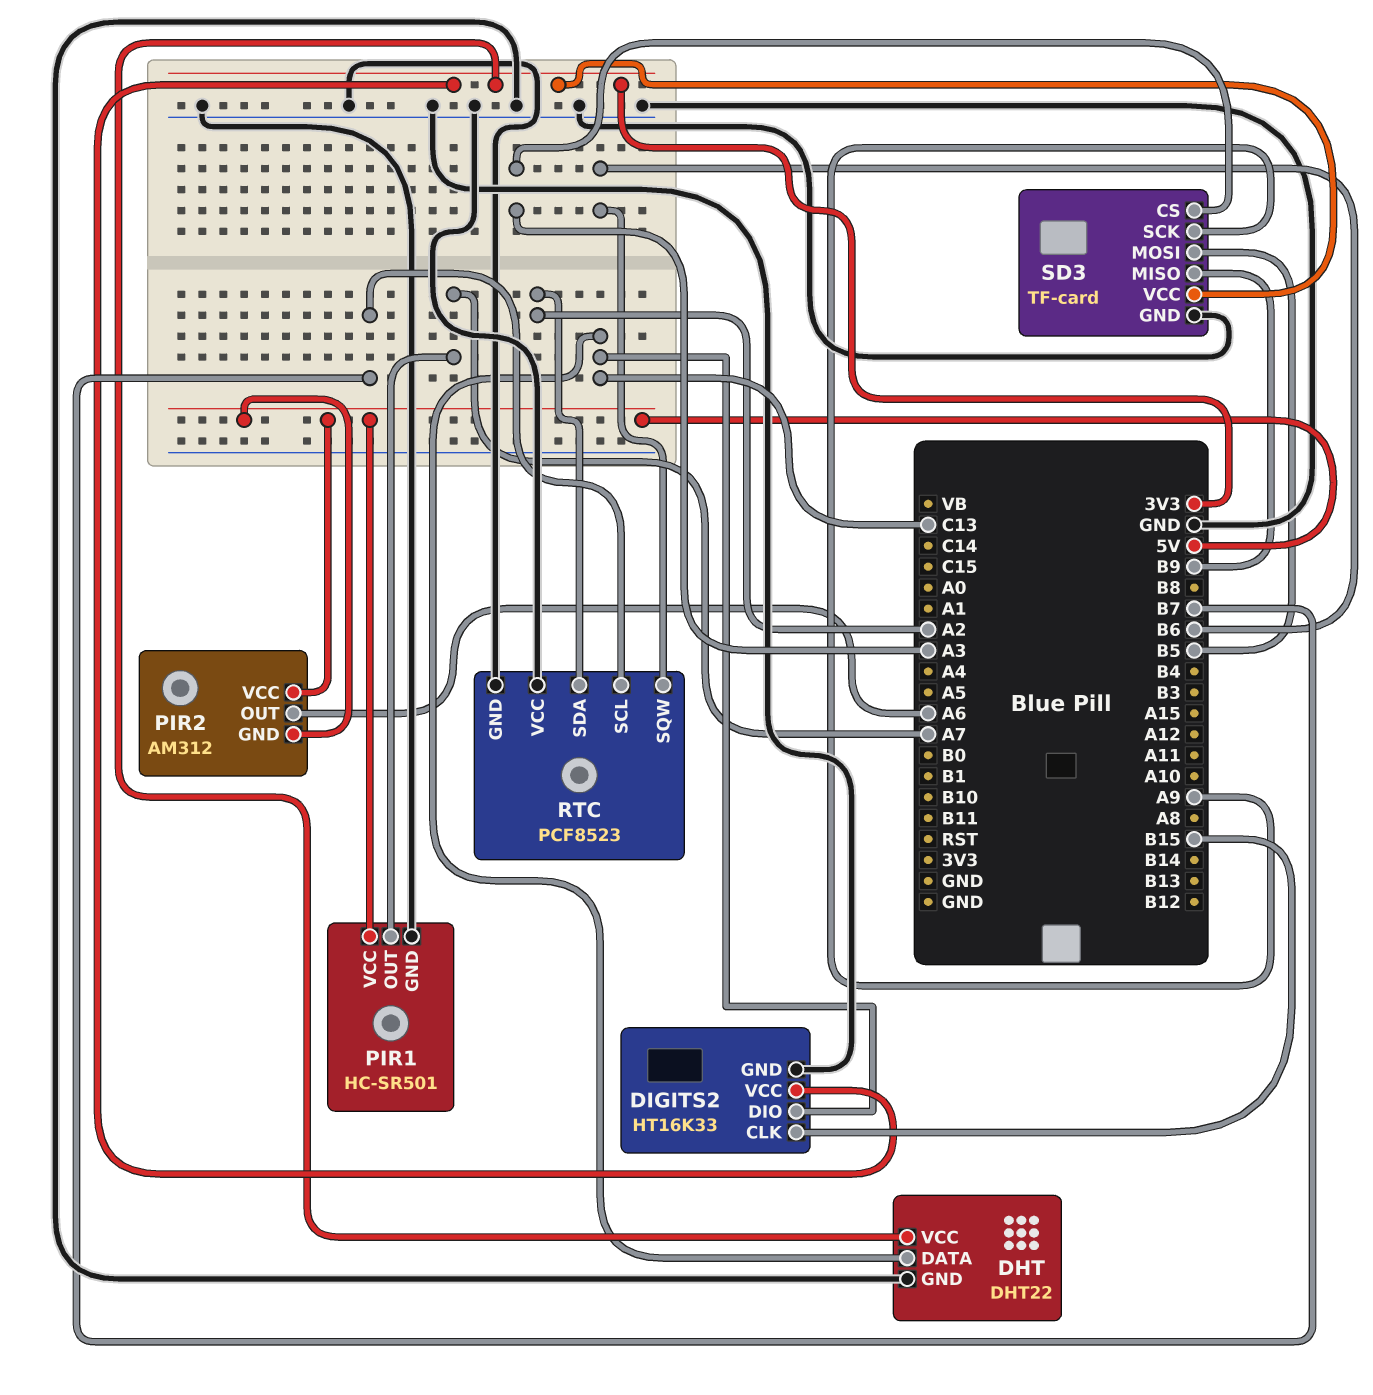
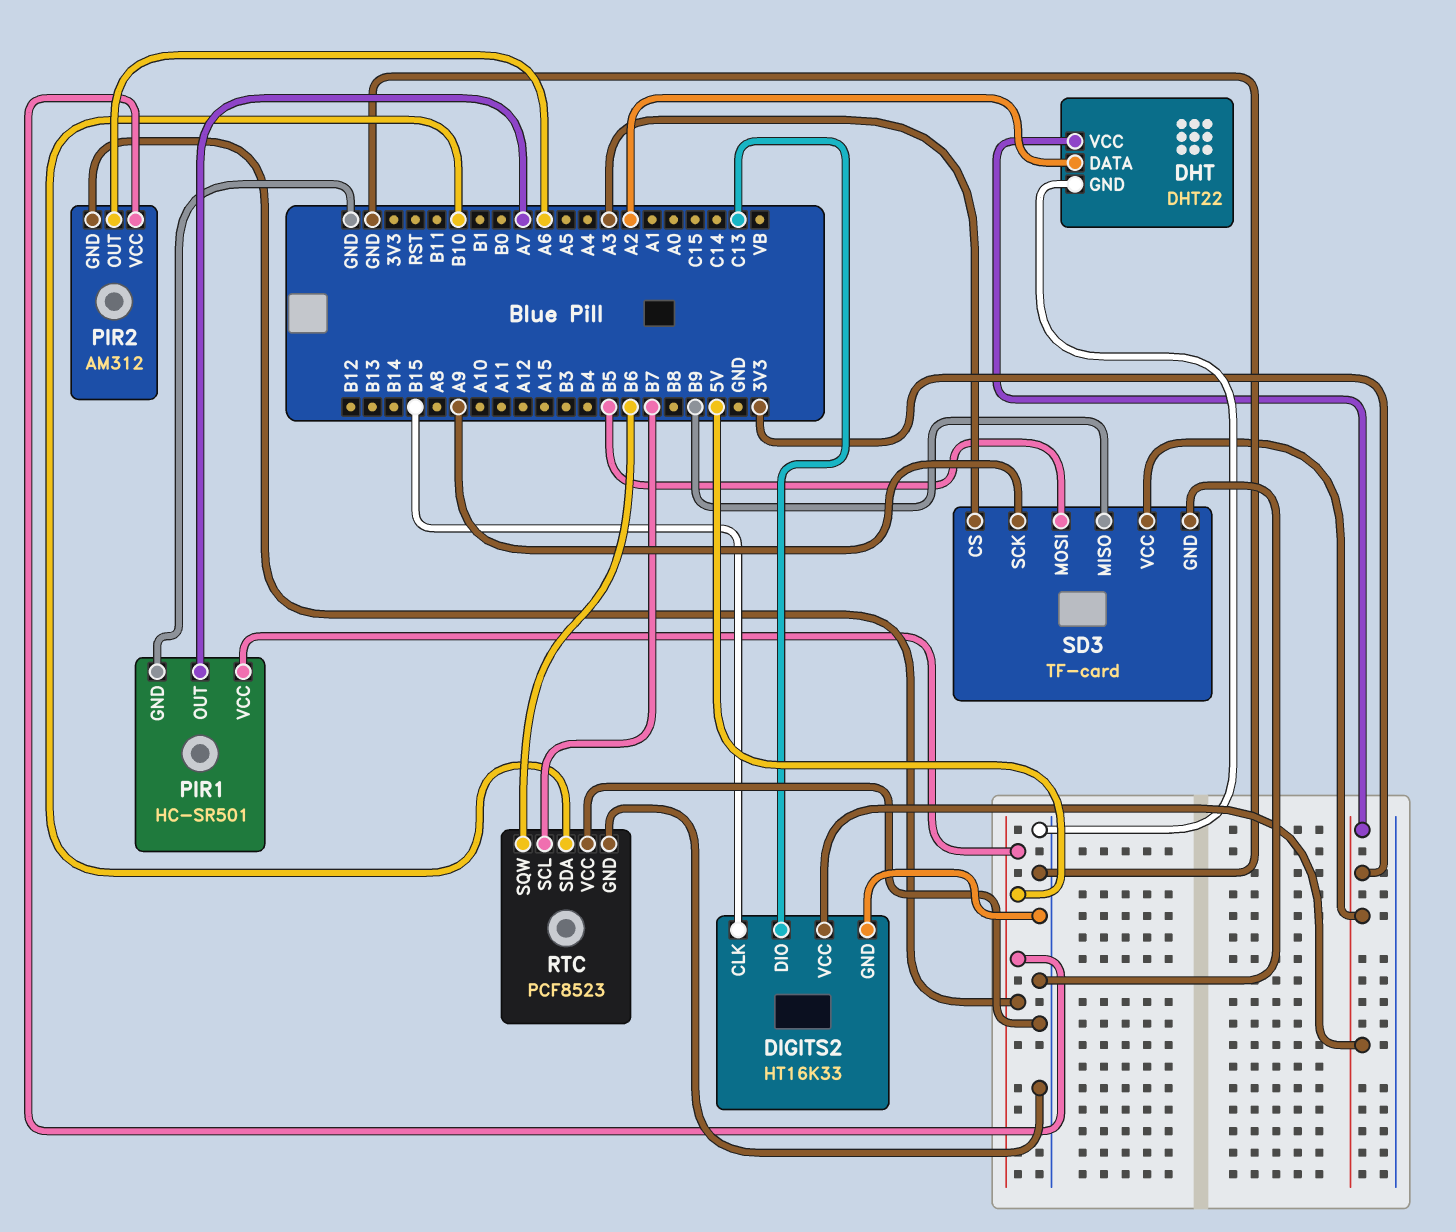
DHT pin DATA: C13 -> A2
RTC pin SDA: A2 -> B10

